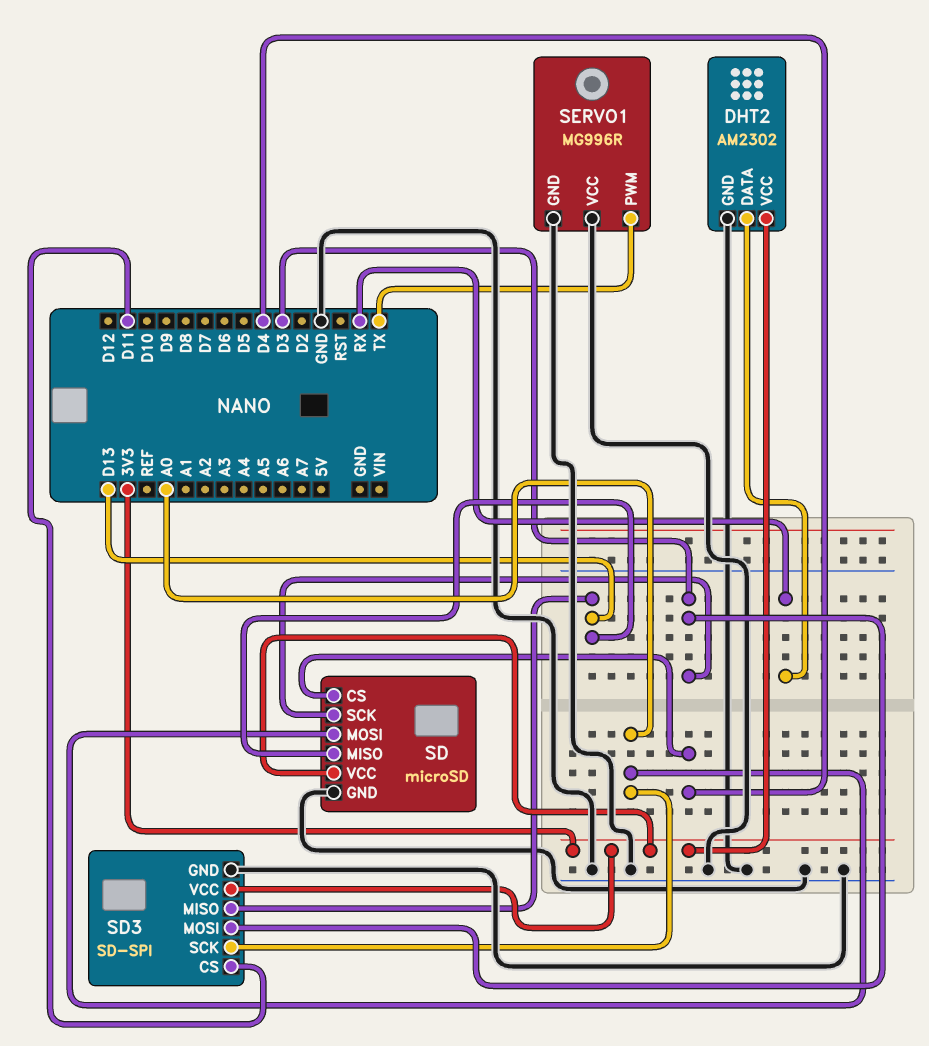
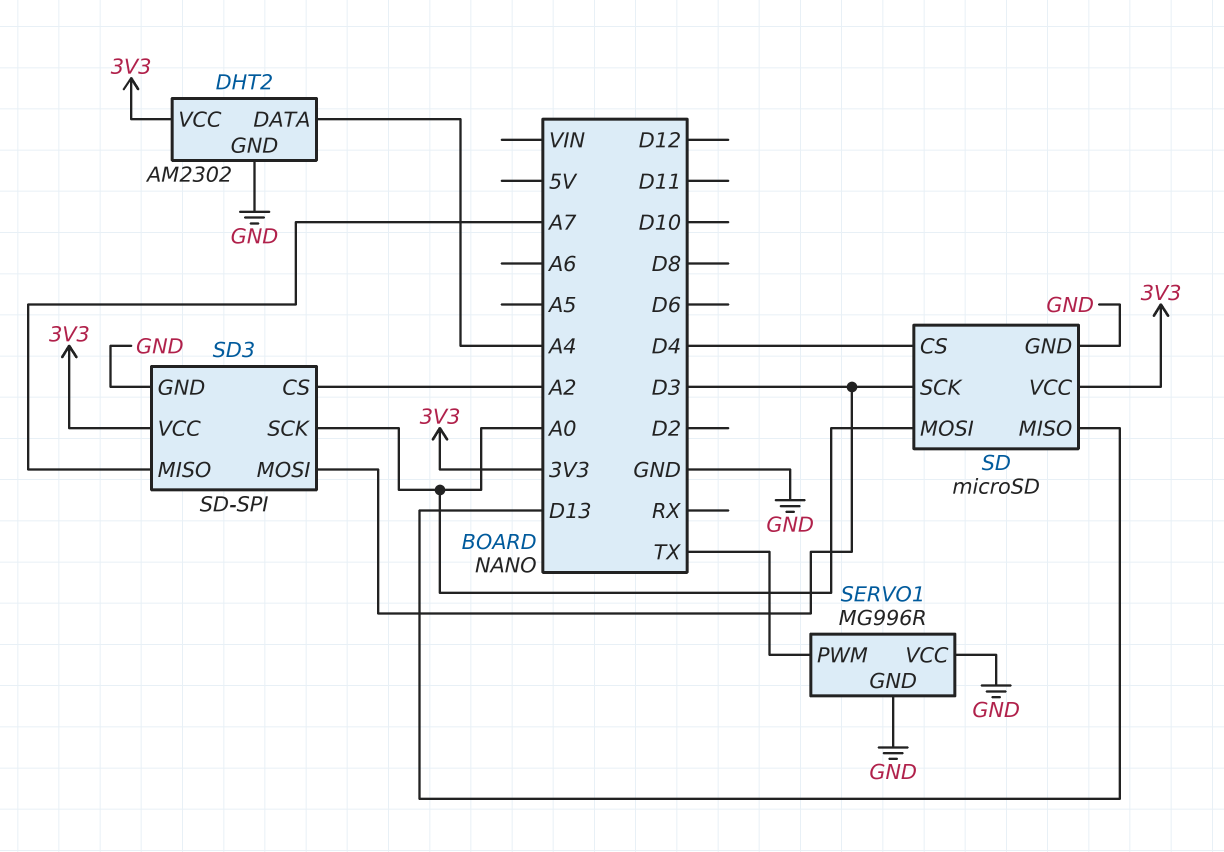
DHT2 pin DATA: RX -> A4
SD3 pin CS: D11 -> A2
SD3 pin MISO: D13 -> A7

